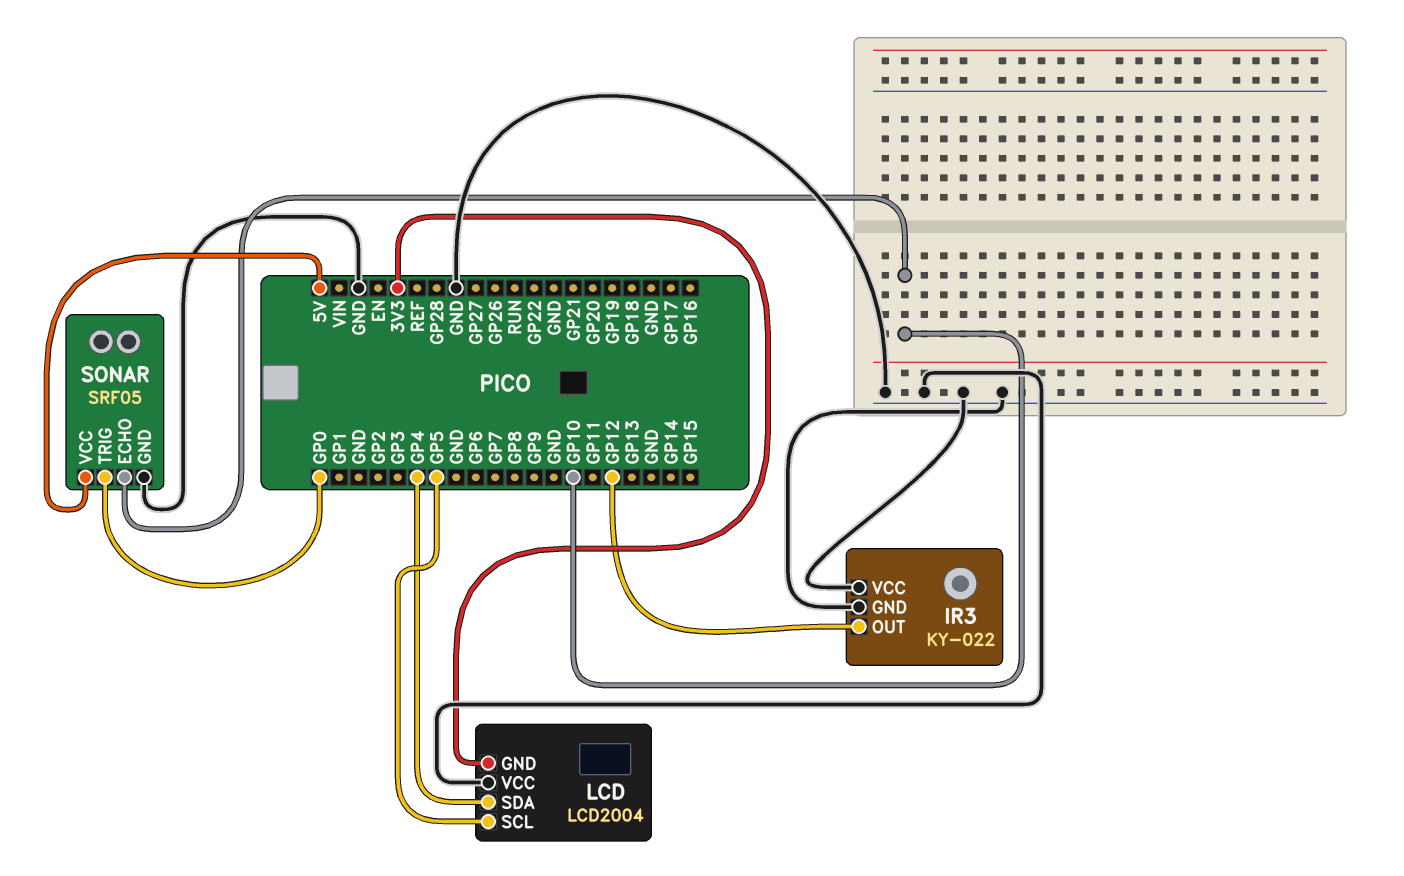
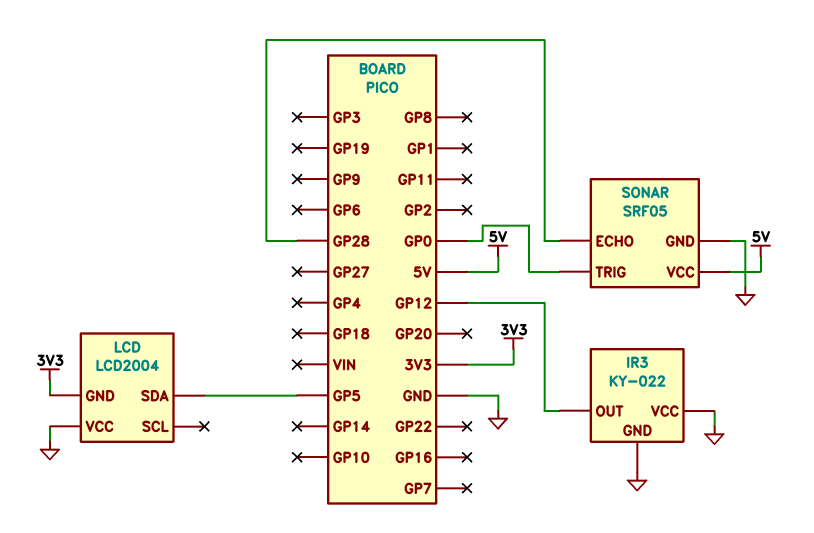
LCD pin SCL: GP5 -> none
LCD pin SDA: GP4 -> GP5
SONAR pin ECHO: GP10 -> GP28

